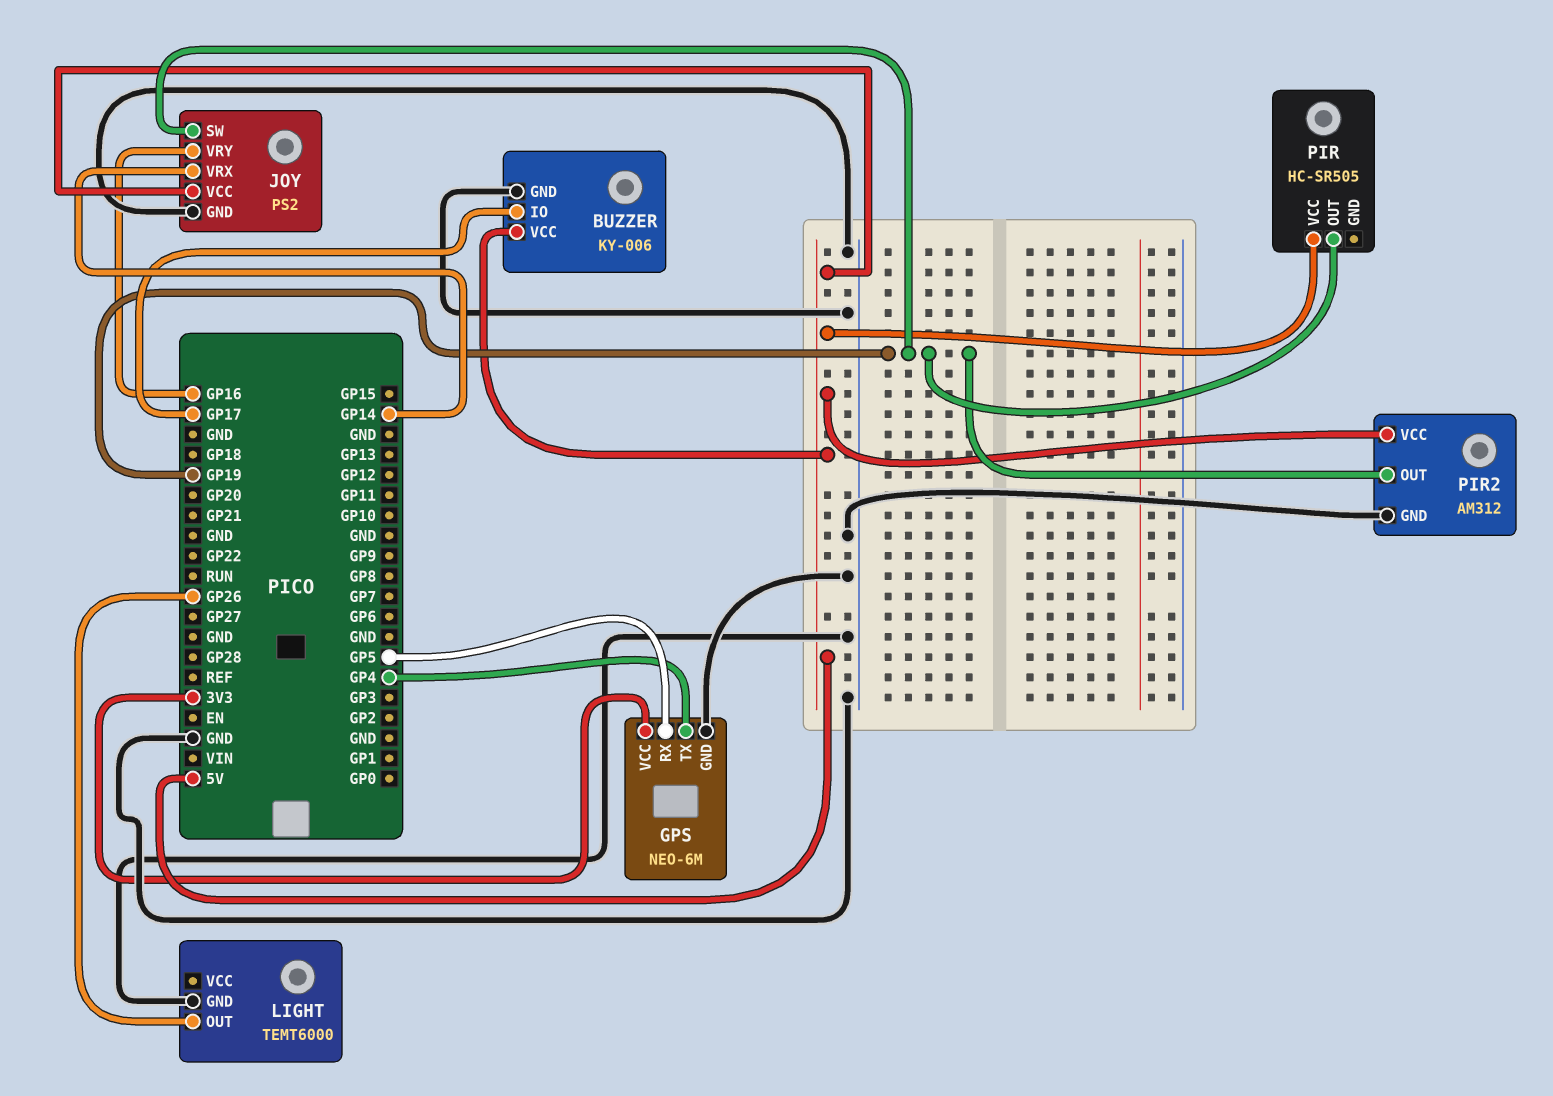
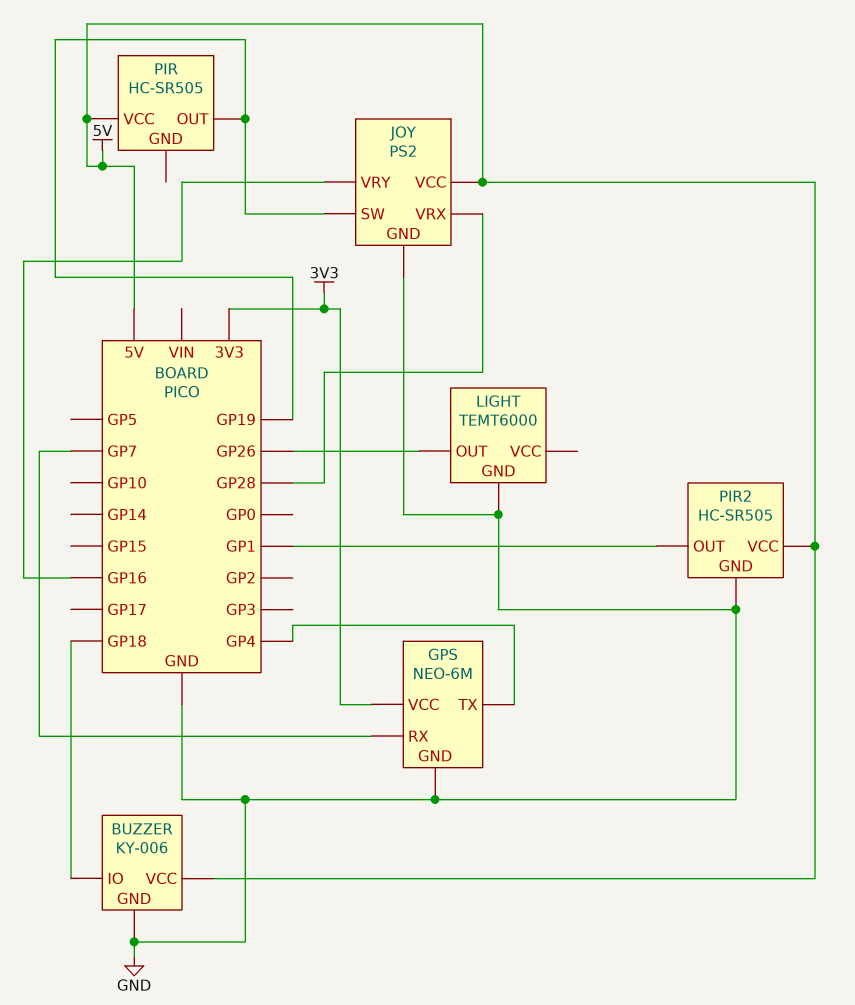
BUZZER pin IO: GP17 -> GP18
GPS pin RX: GP5 -> GP7
JOY pin VRX: GP14 -> GP28
PIR2: AM312 -> HC-SR505
PIR2 pin OUT: GP19 -> GP1

